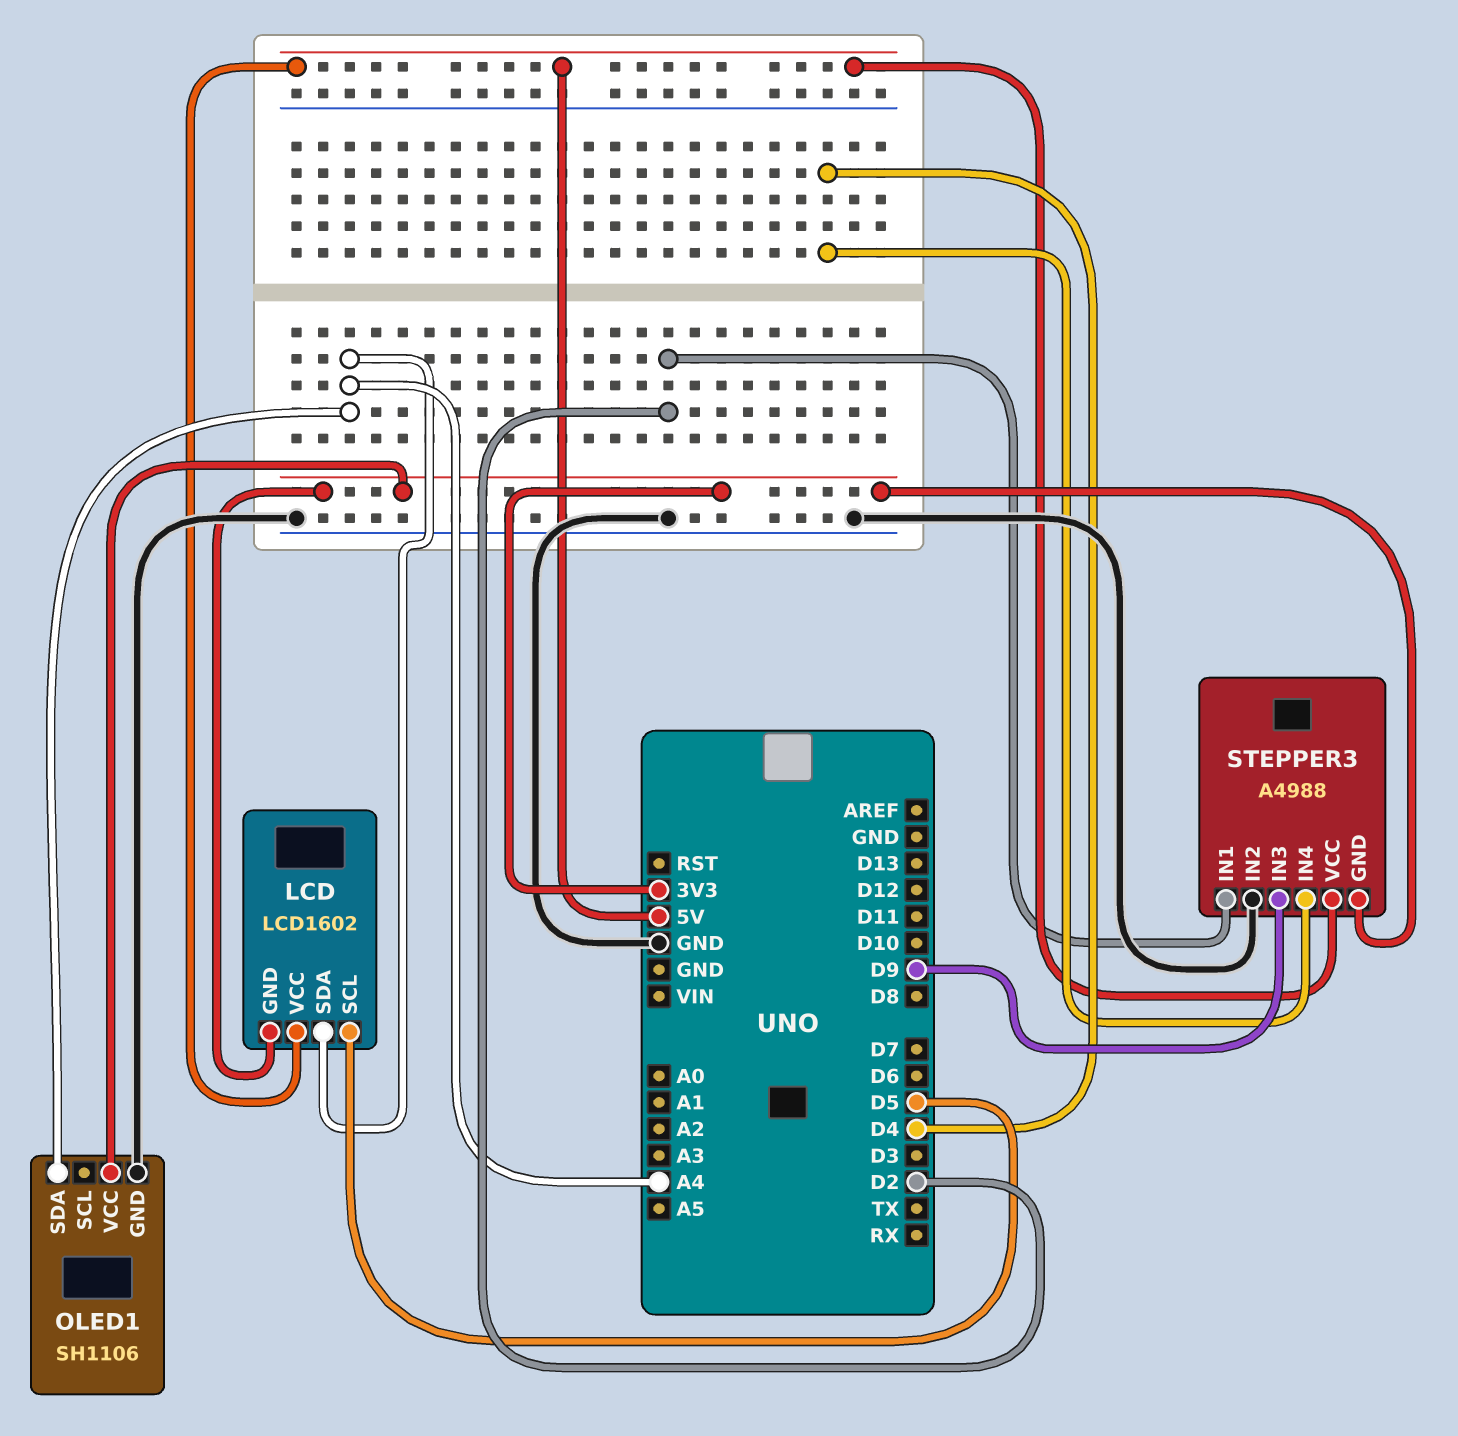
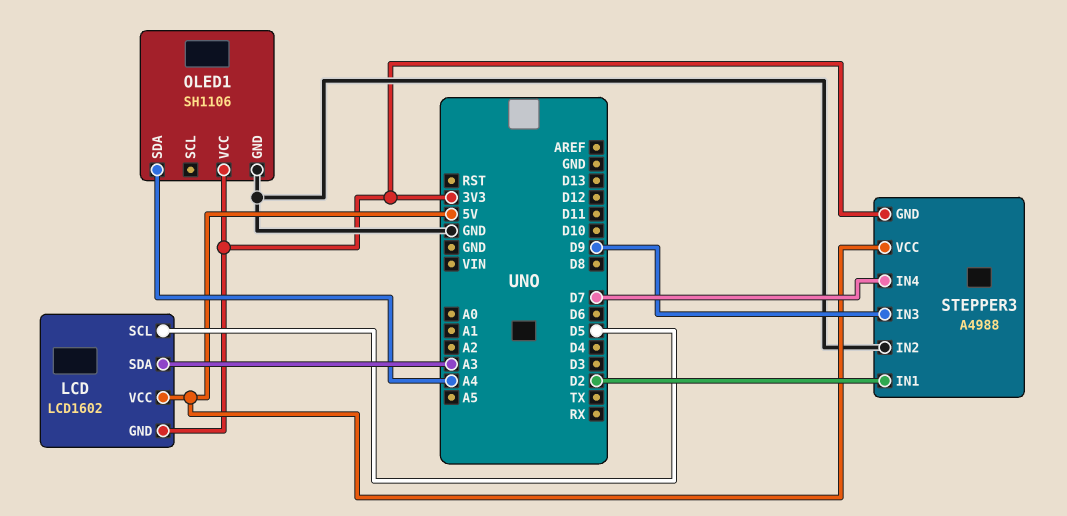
LCD pin SDA: A4 -> A3
STEPPER3 pin IN4: D4 -> D7

